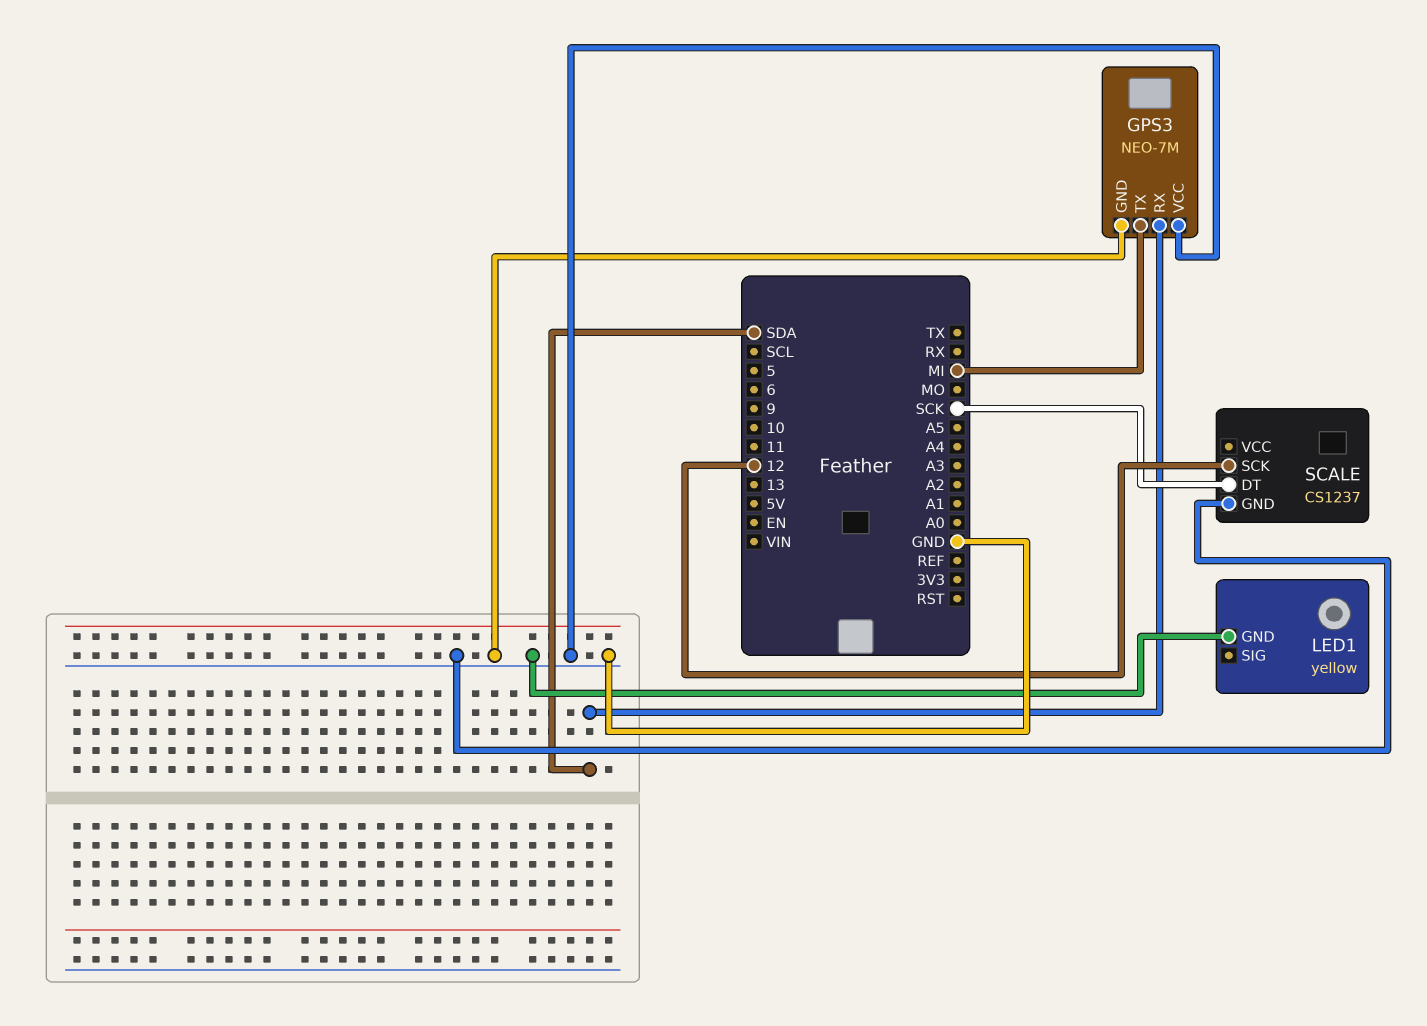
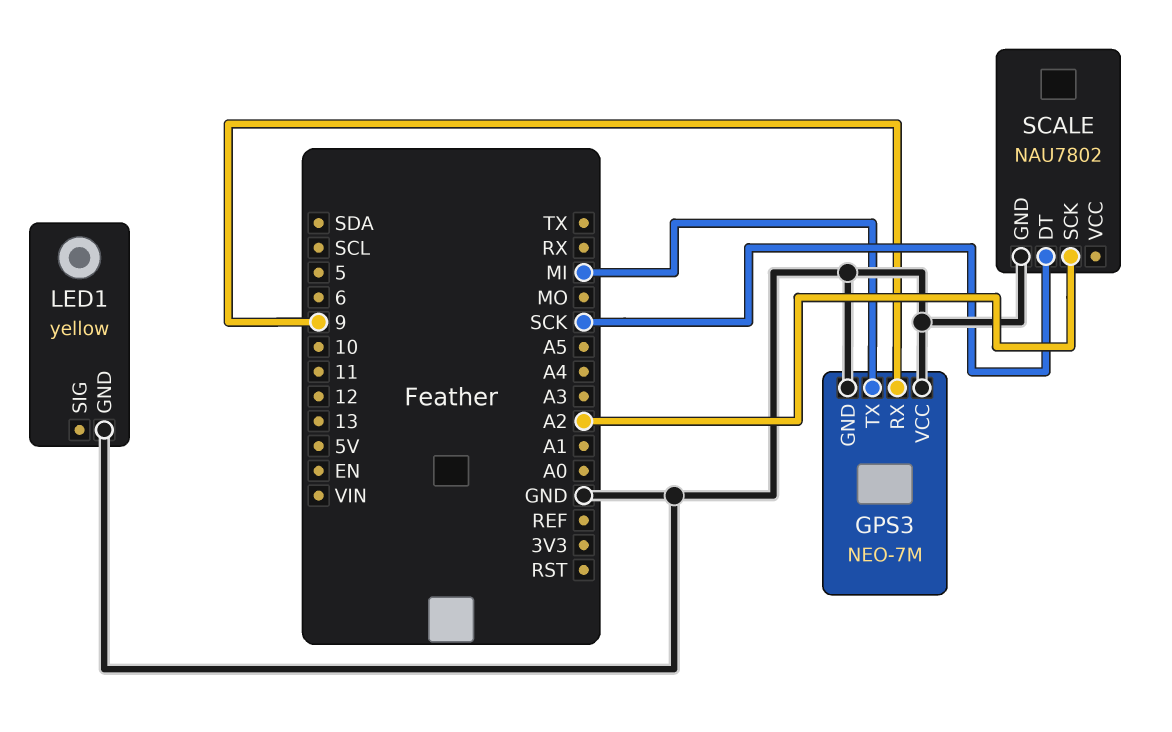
GPS3 pin RX: SDA -> 9
SCALE: CS1237 -> NAU7802
SCALE pin SCK: 12 -> A2

